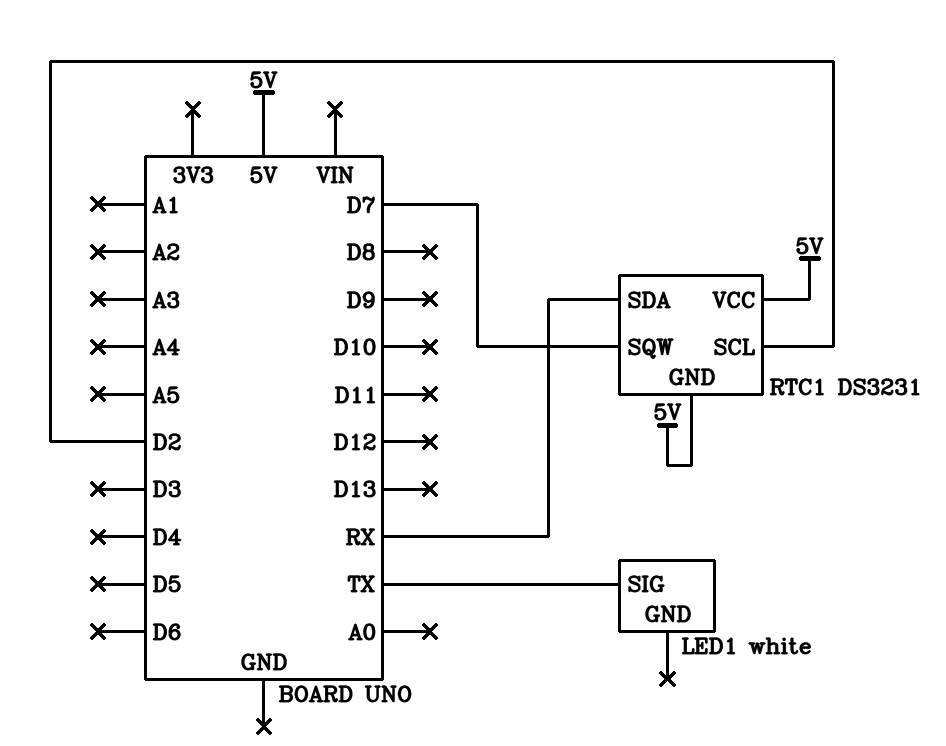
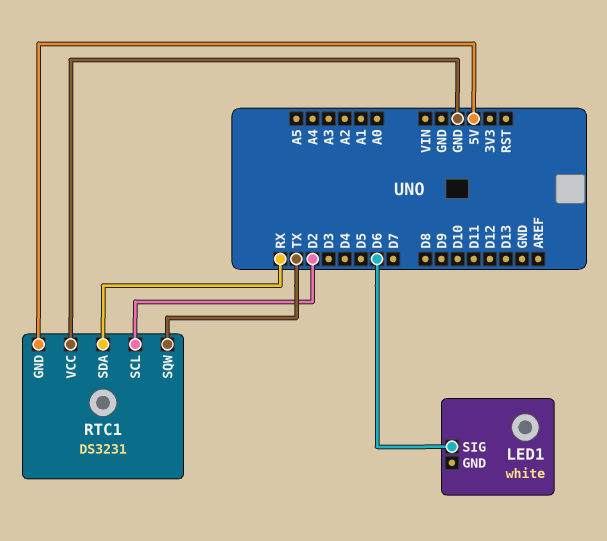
LED1 pin SIG: TX -> D6
RTC1 pin SQW: D7 -> TX
RTC1 pin VCC: 5V -> GND

